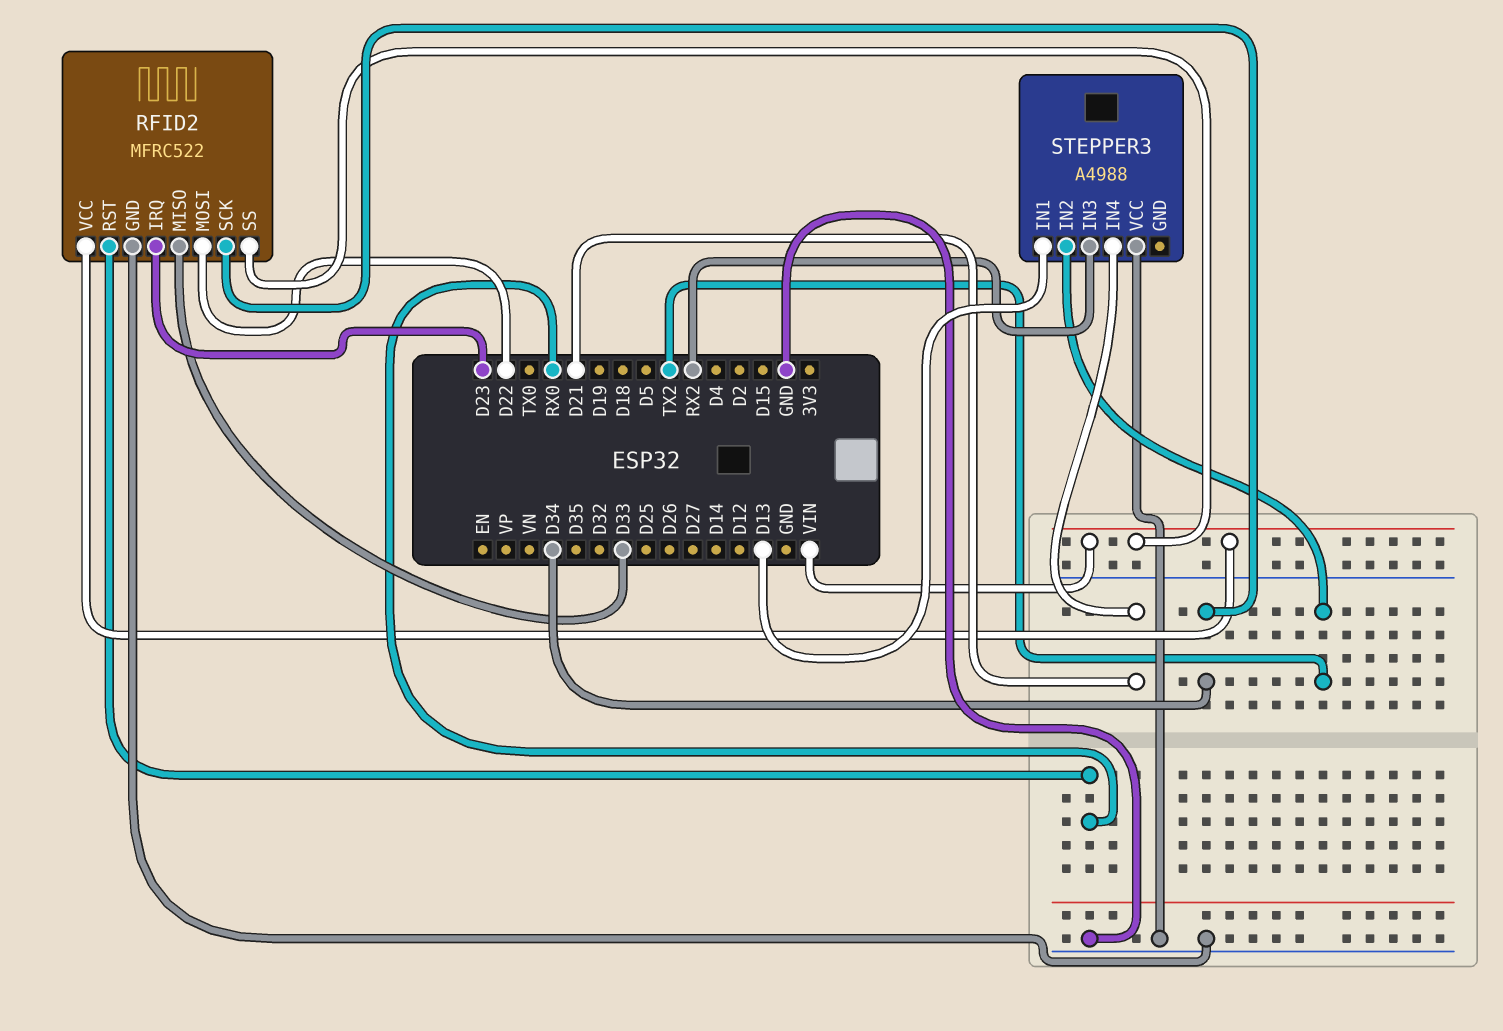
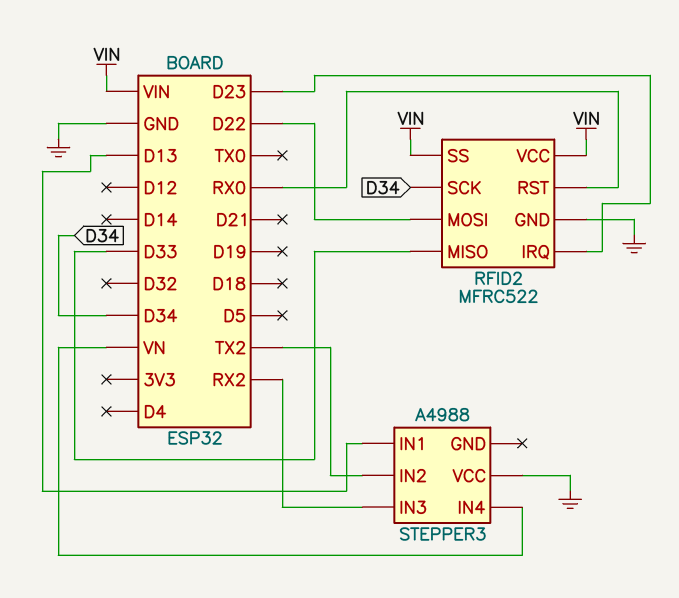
STEPPER3 pin IN4: D21 -> VN

